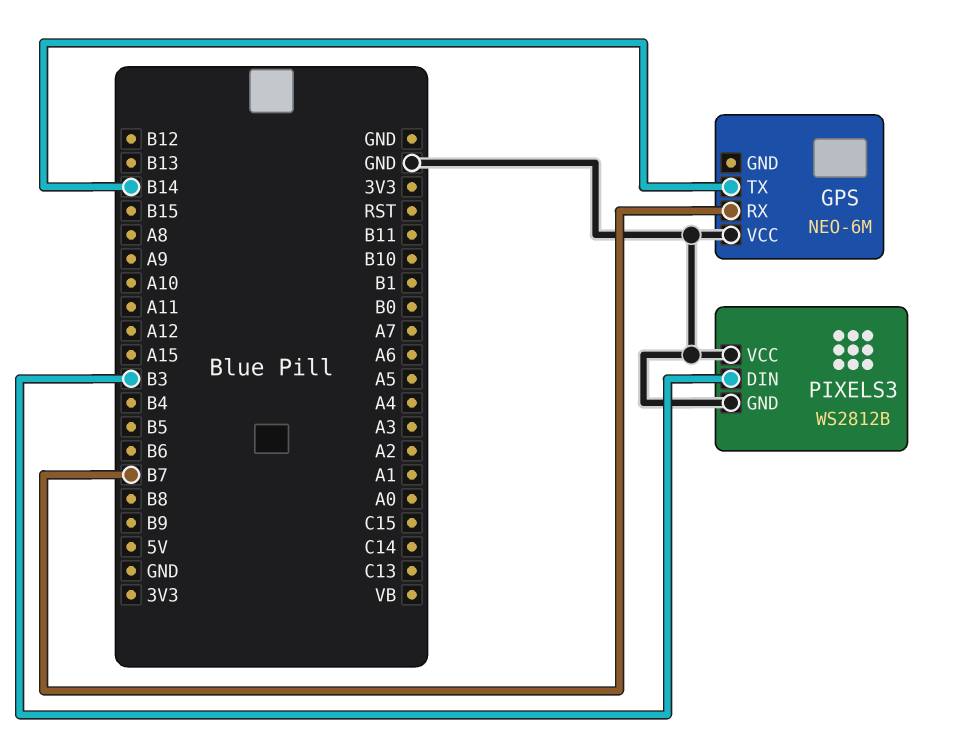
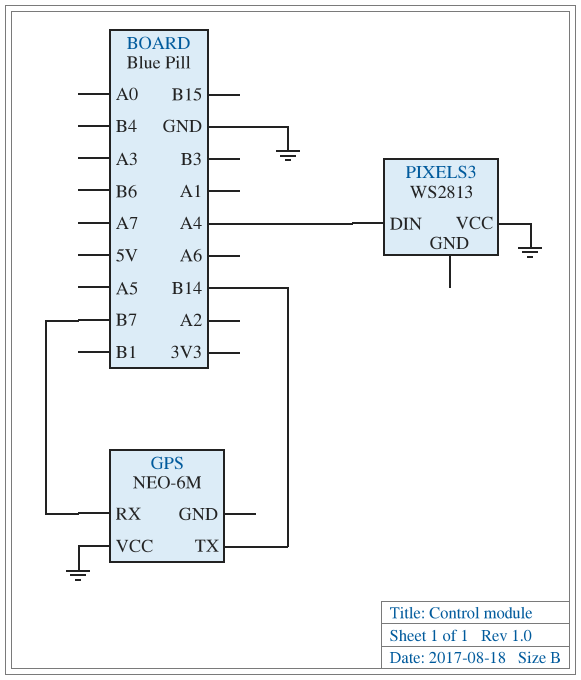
PIXELS3: WS2812B -> WS2813
PIXELS3 pin DIN: B3 -> A4
PIXELS3 pin GND: GND -> none

